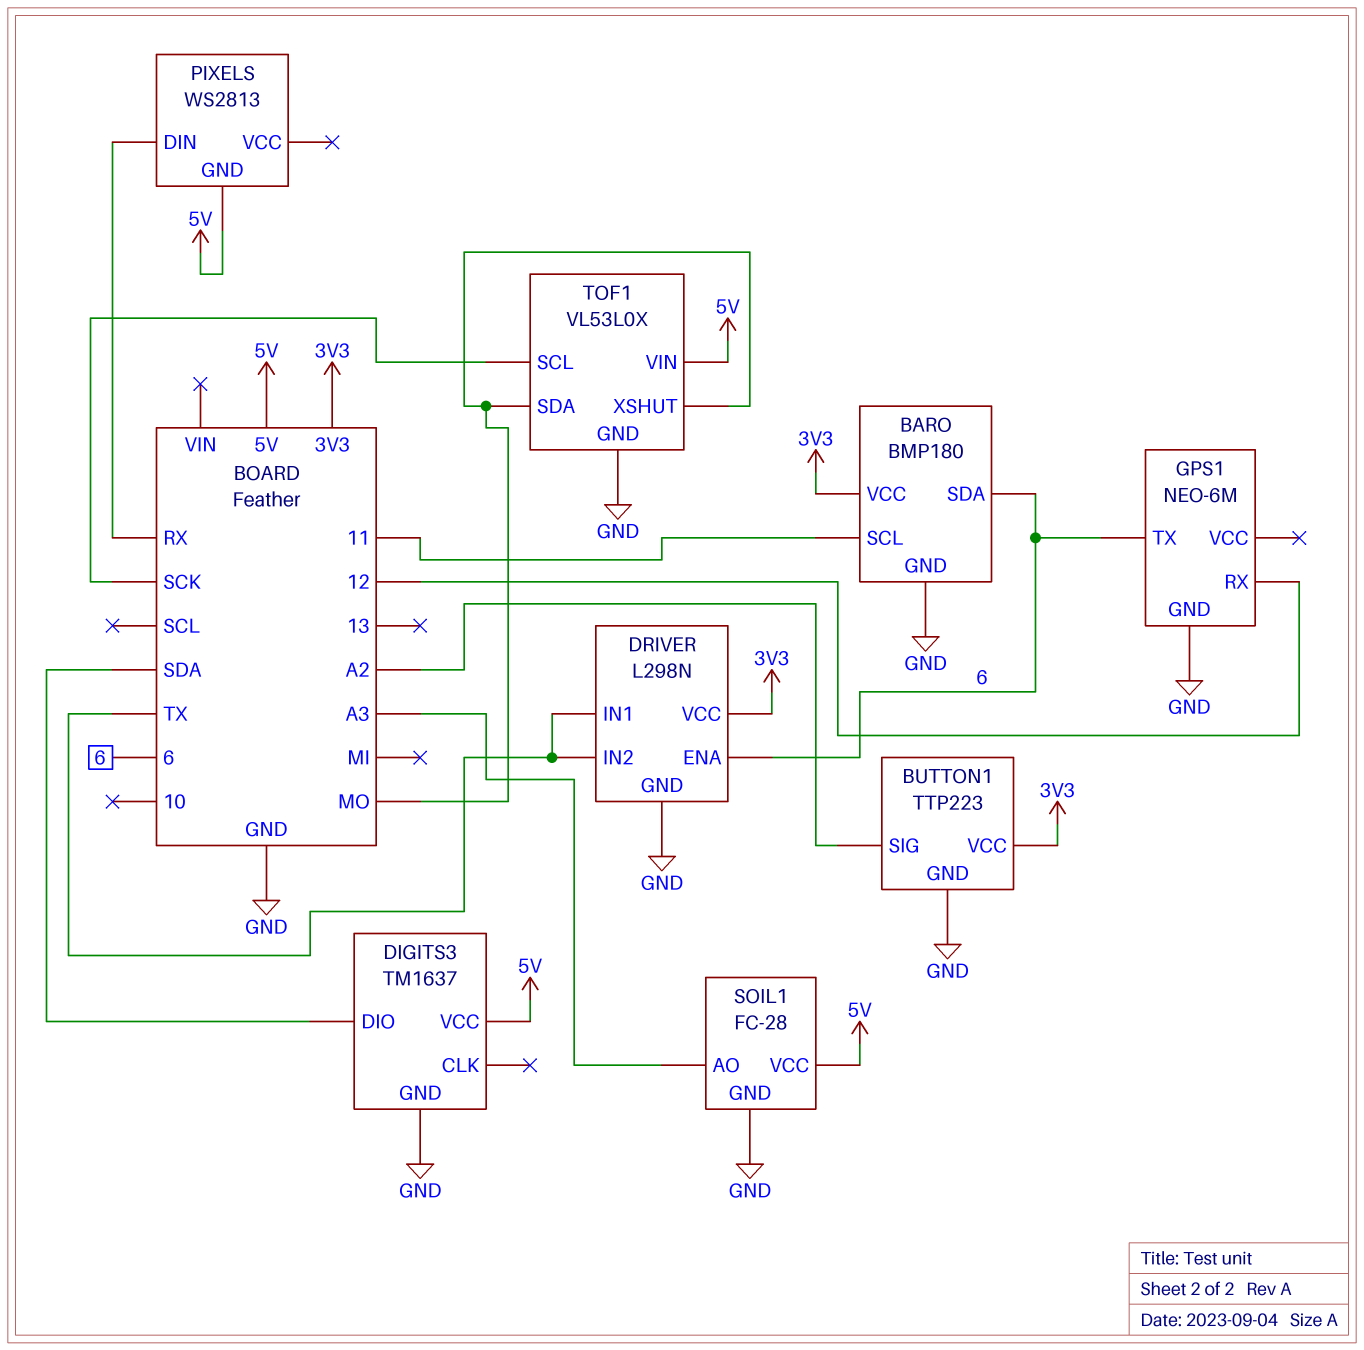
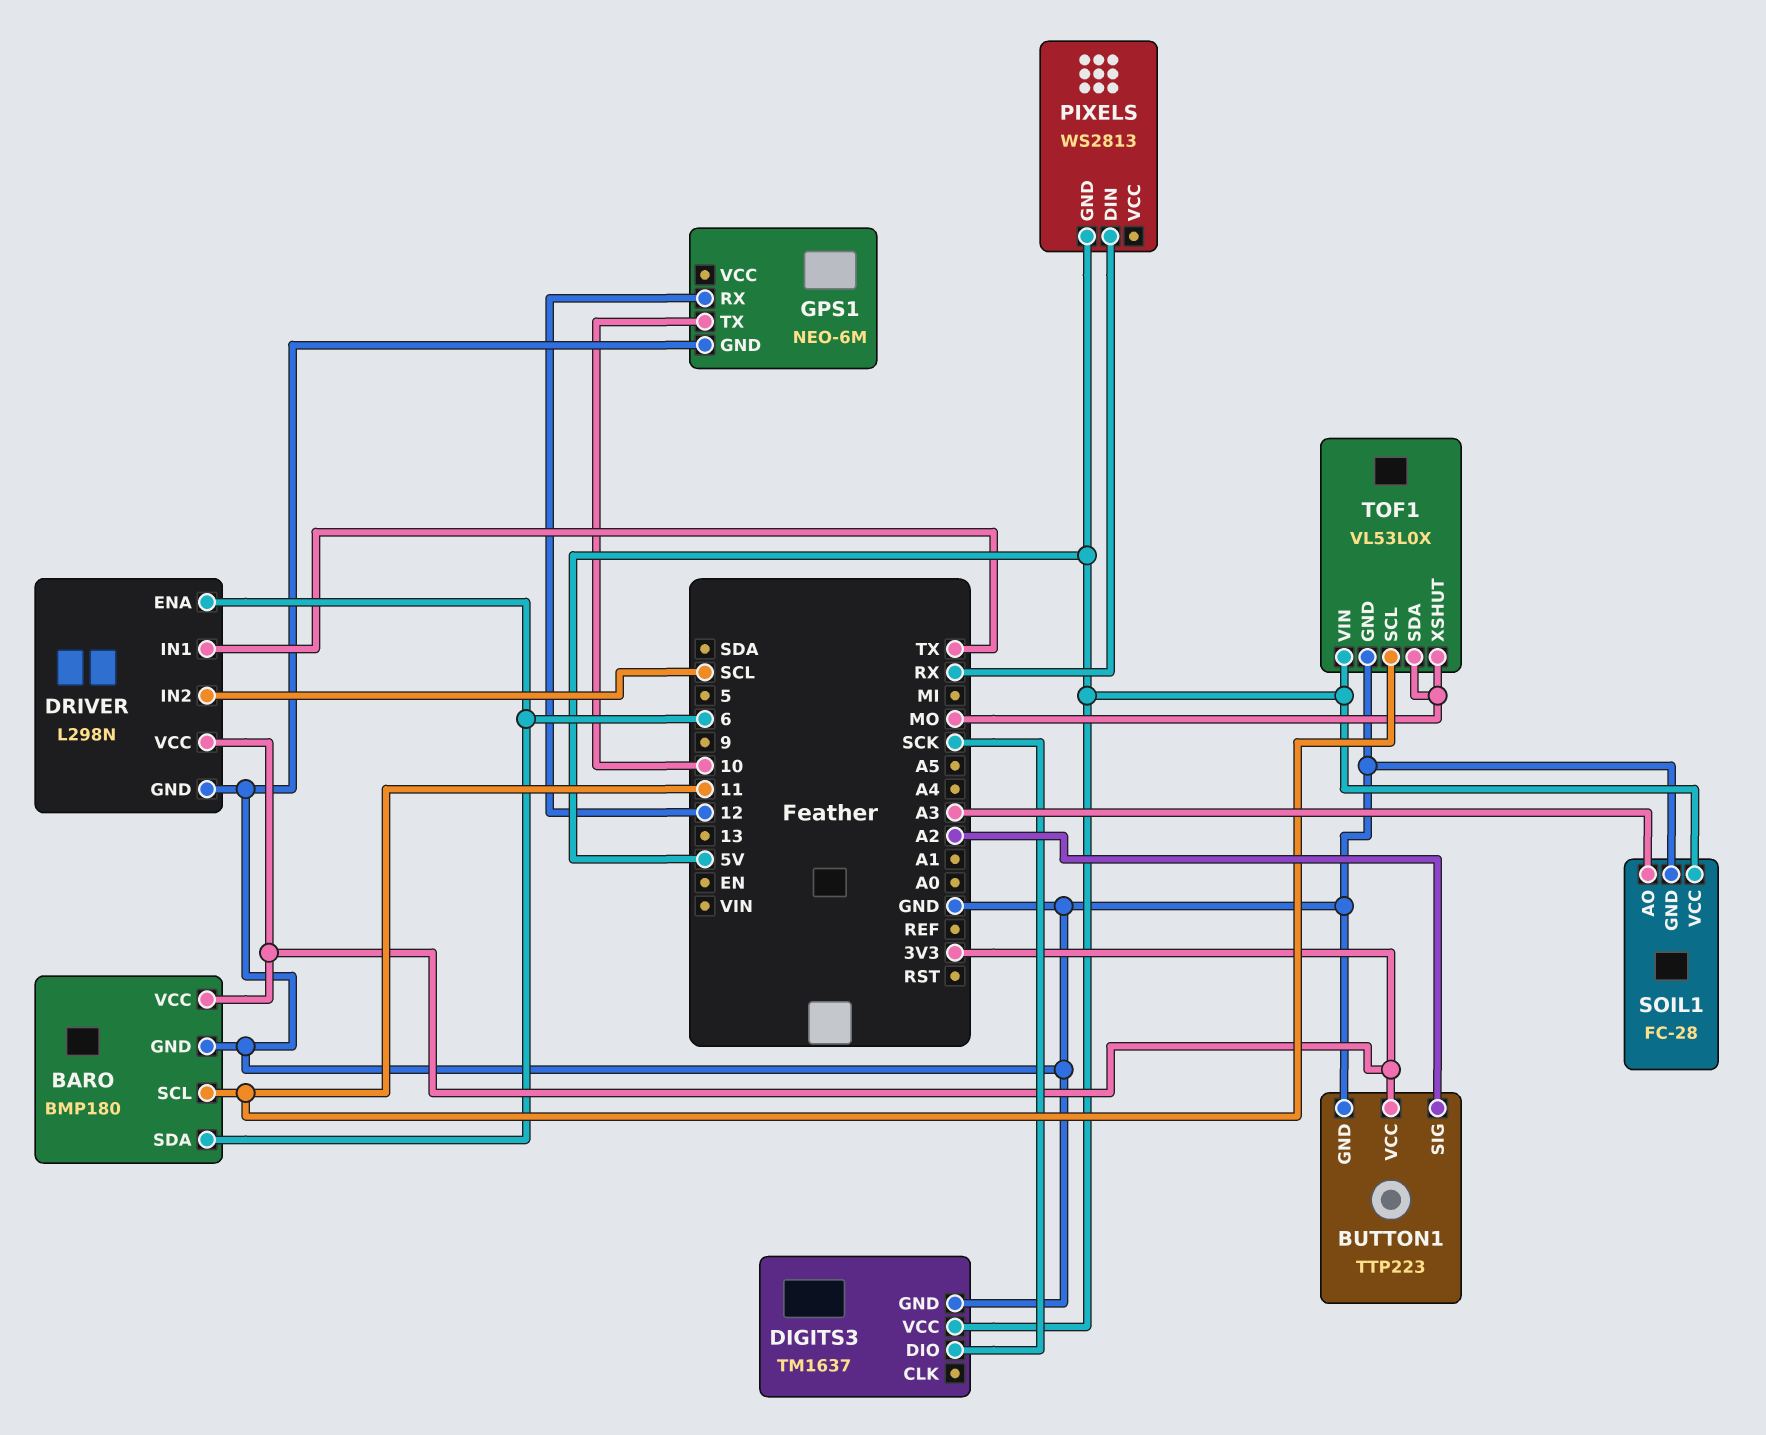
DIGITS3 pin DIO: SDA -> SCK
DRIVER pin IN2: TX -> SCL
GPS1 pin TX: 6 -> 10
TOF1 pin SCL: SCK -> 11

